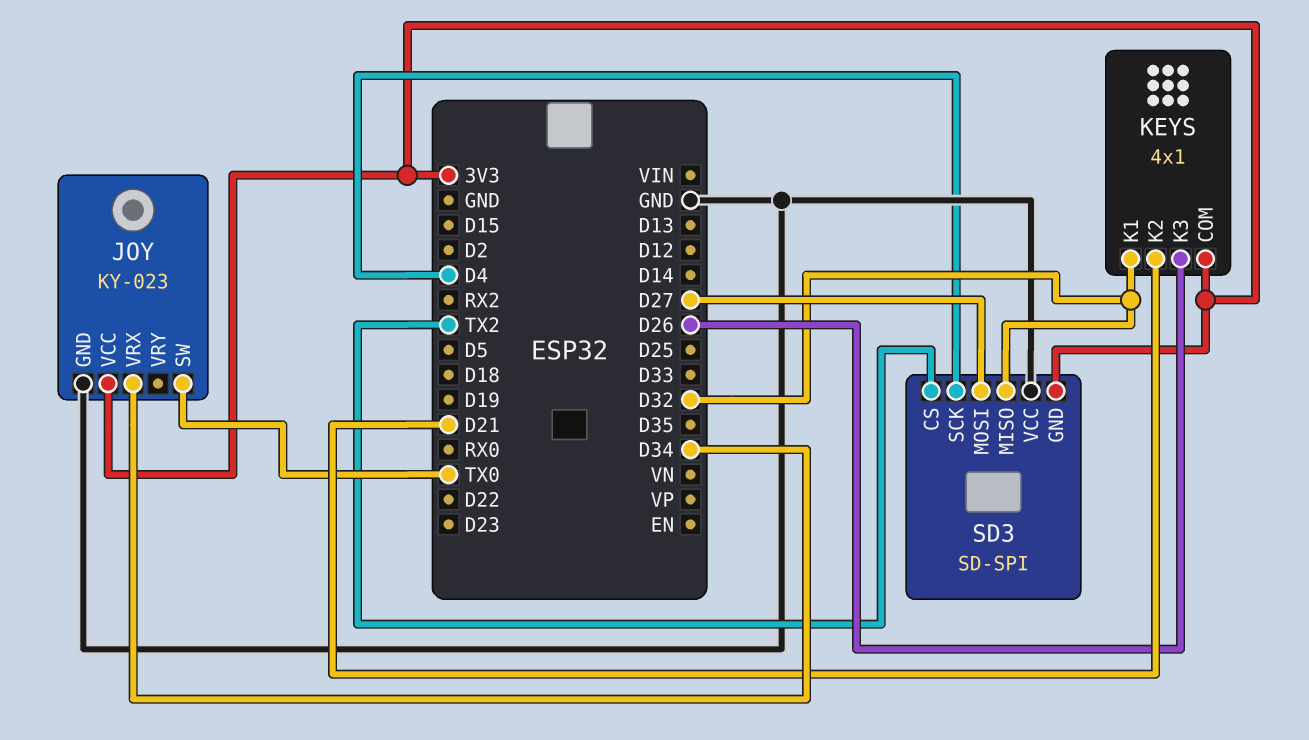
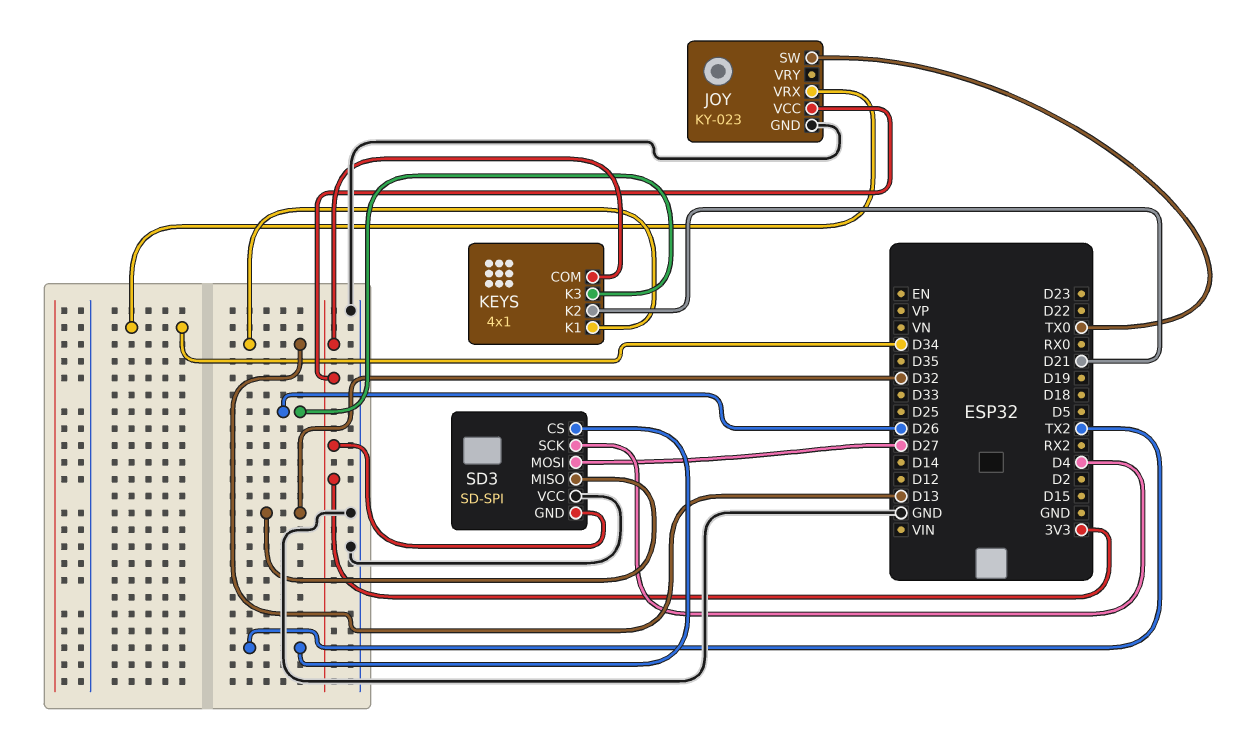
KEYS pin K1: D32 -> D13

